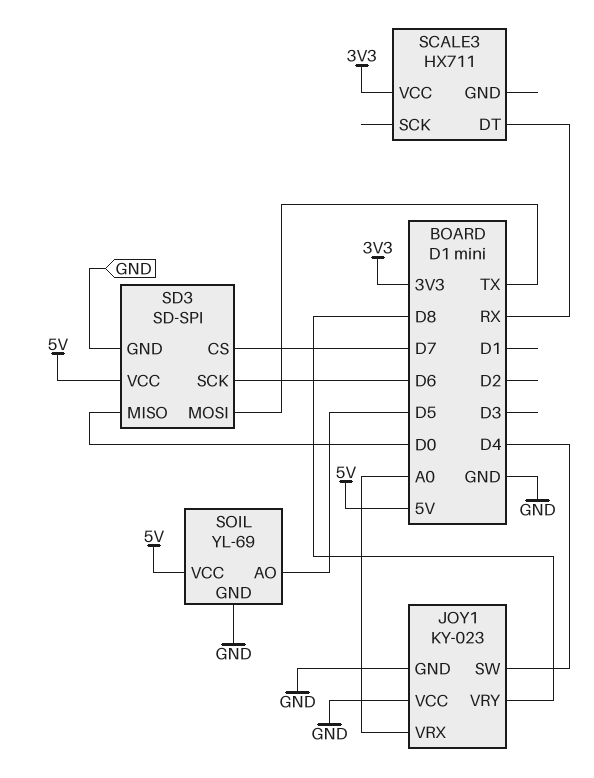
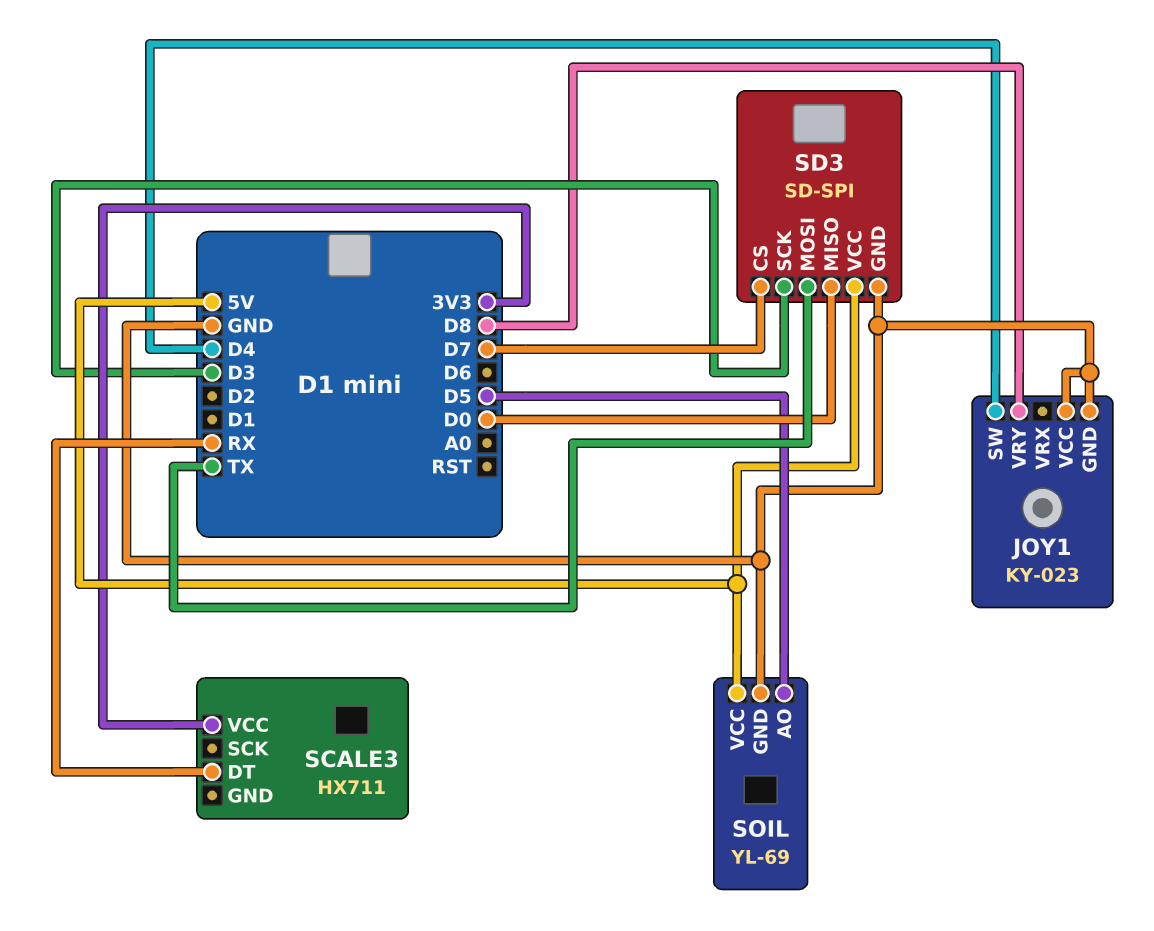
JOY1 pin VRX: A0 -> none
SD3 pin SCK: D6 -> D3

